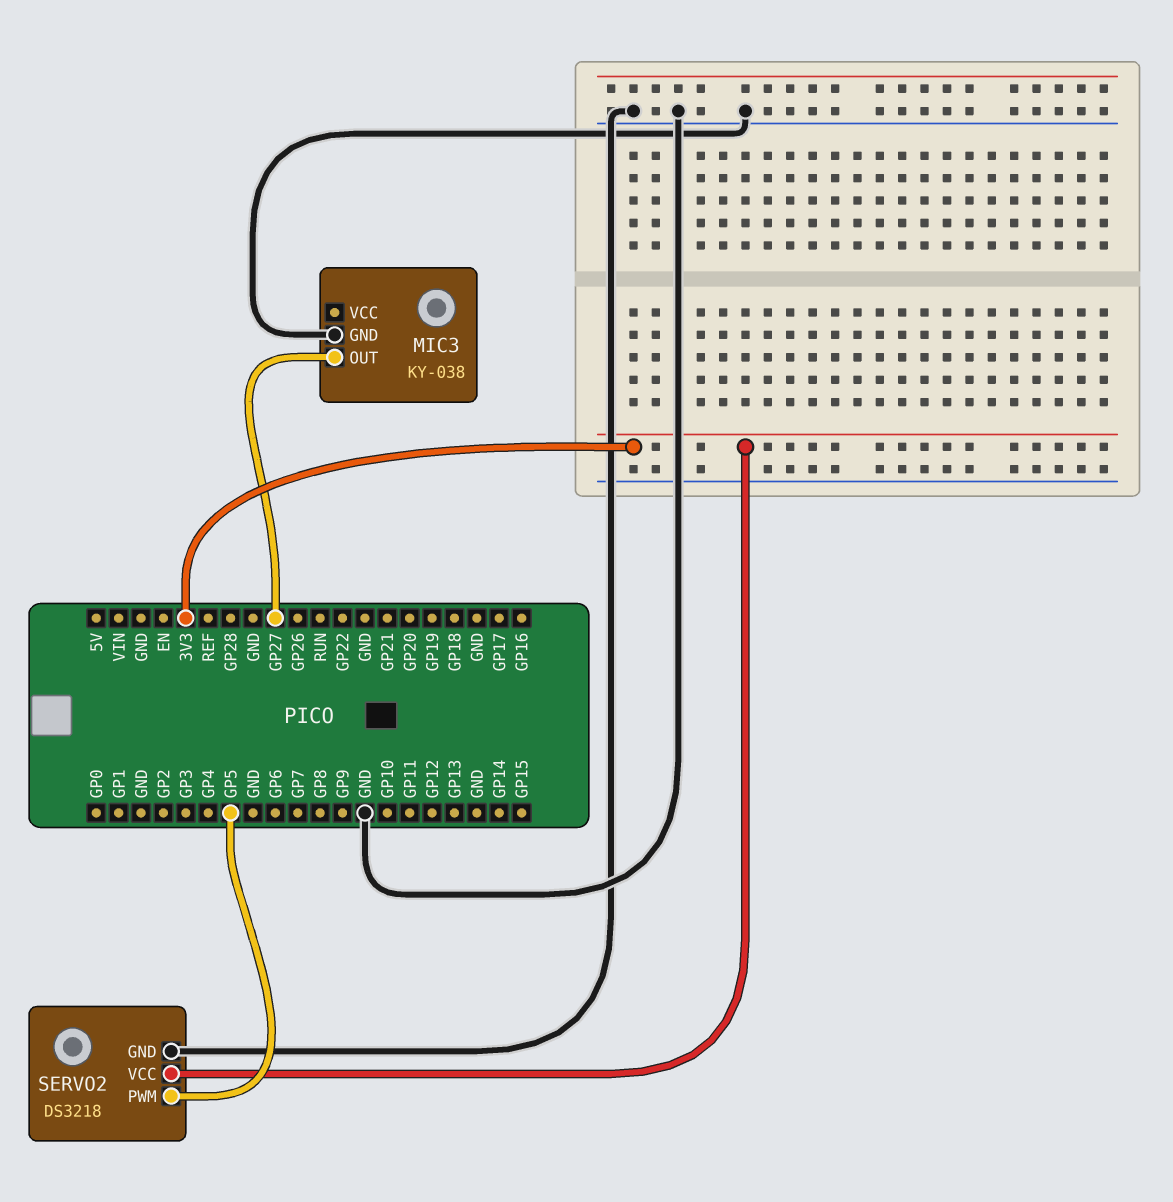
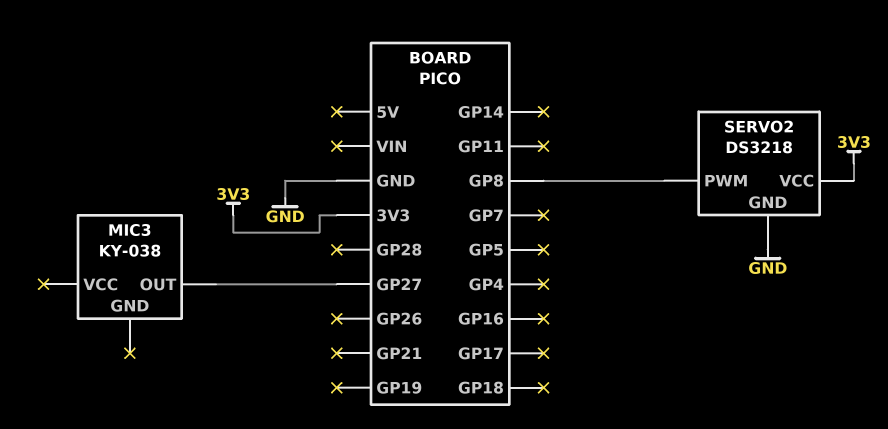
MIC3 pin GND: GND -> none
SERVO2 pin PWM: GP5 -> GP8

